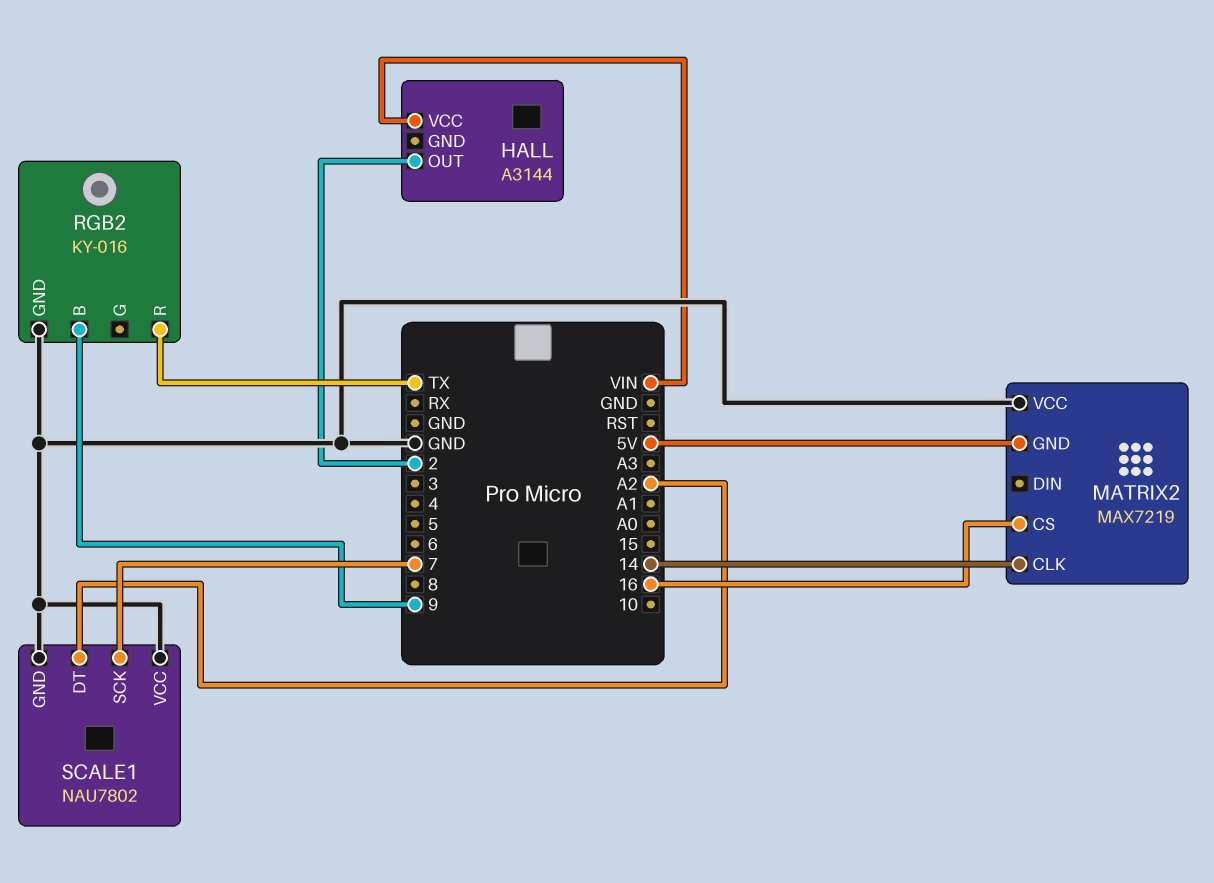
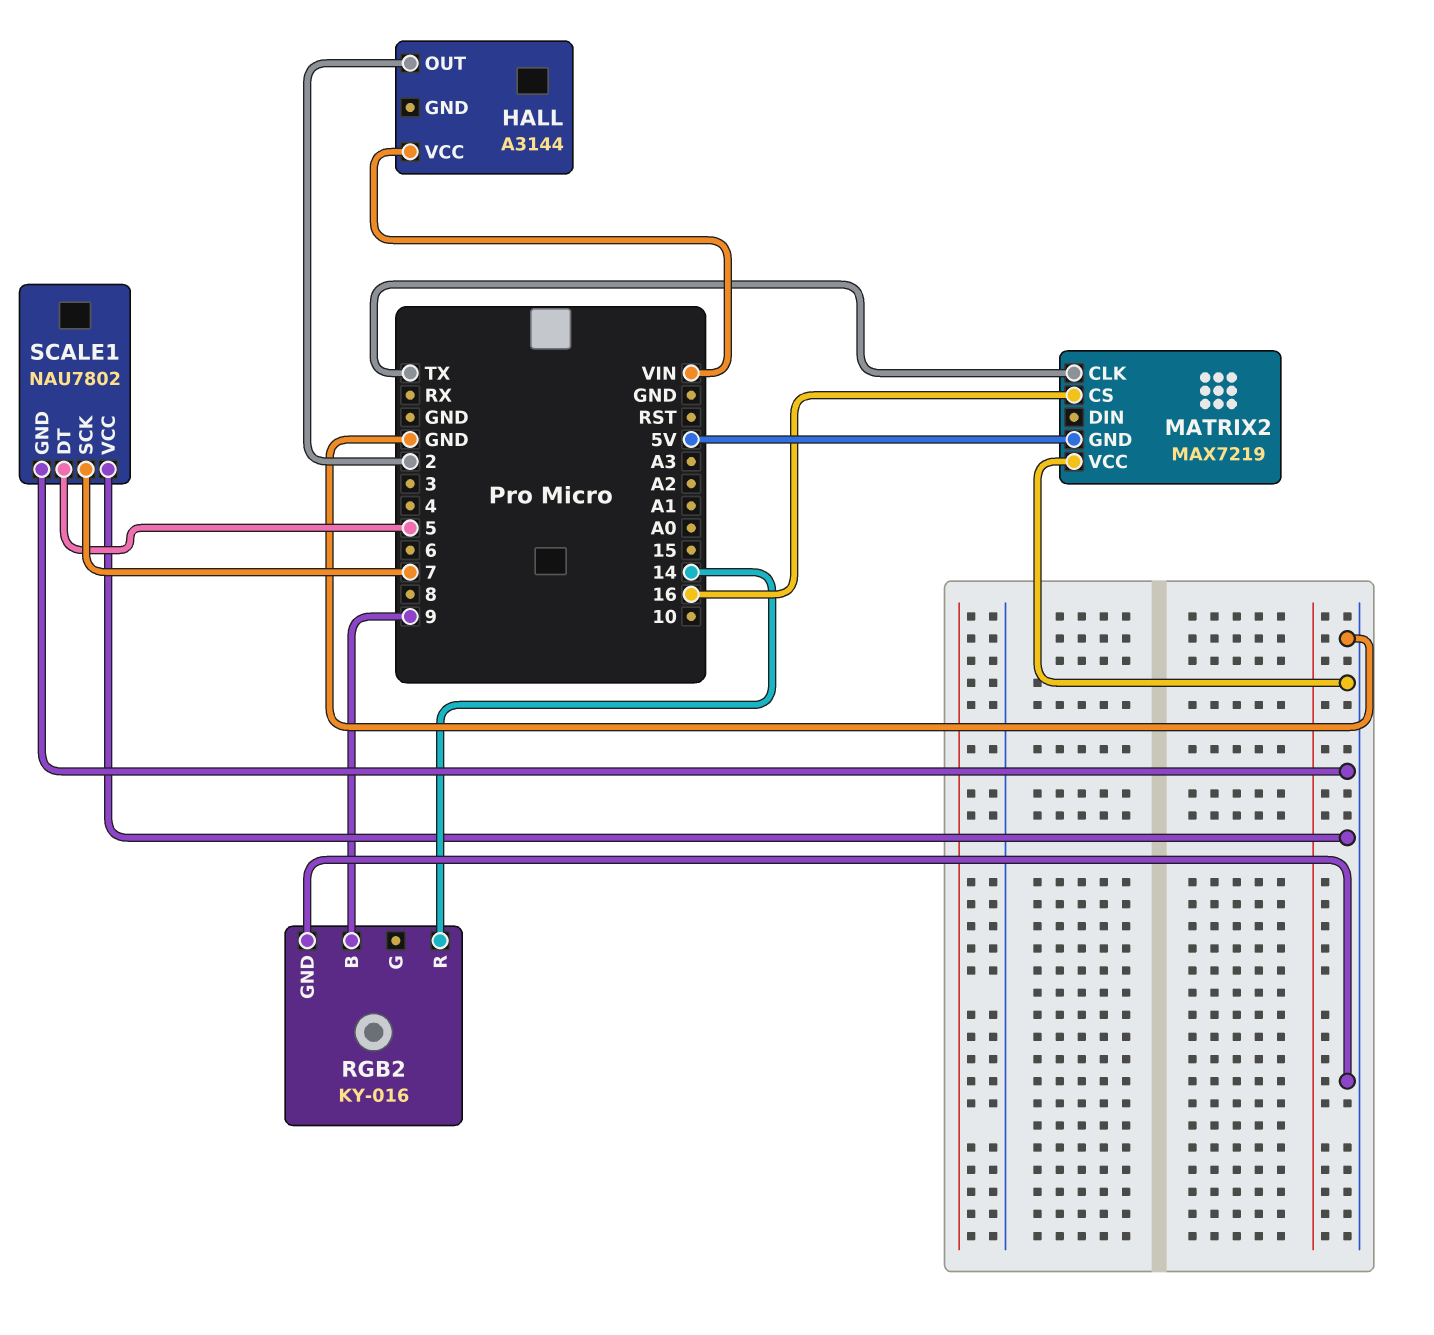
MATRIX2 pin CLK: 14 -> TX
RGB2 pin R: TX -> 14
SCALE1 pin DT: A2 -> 5

